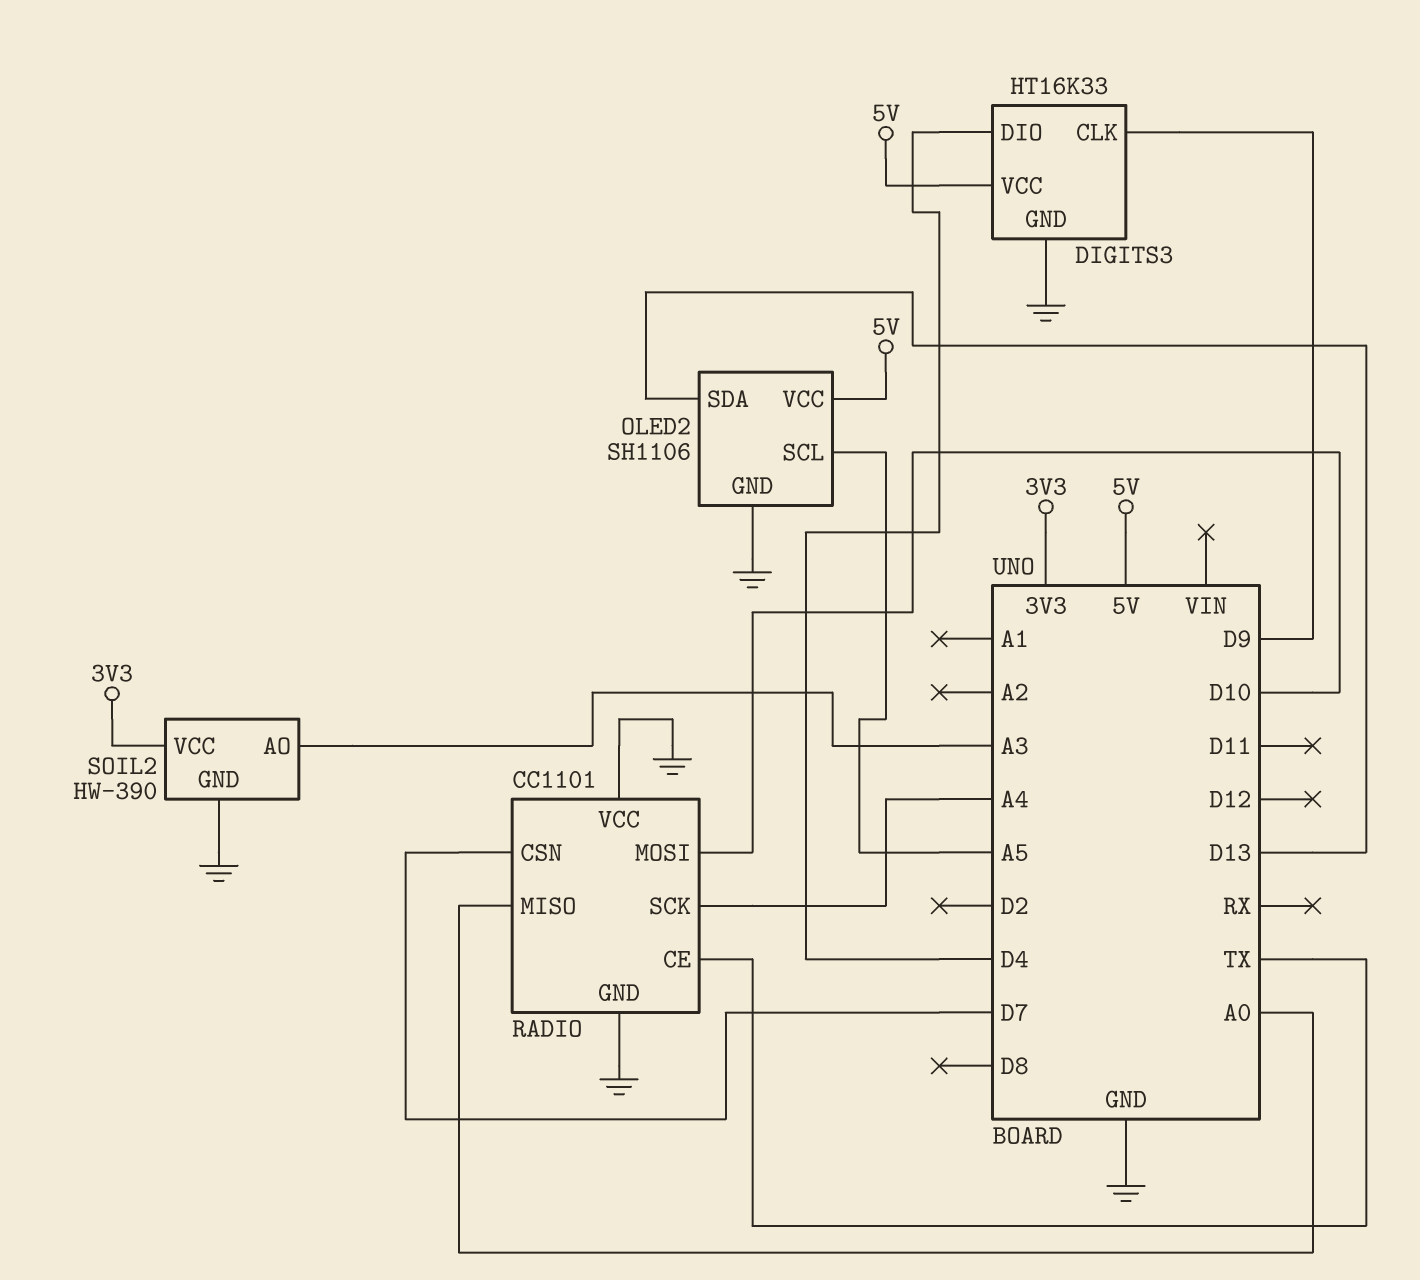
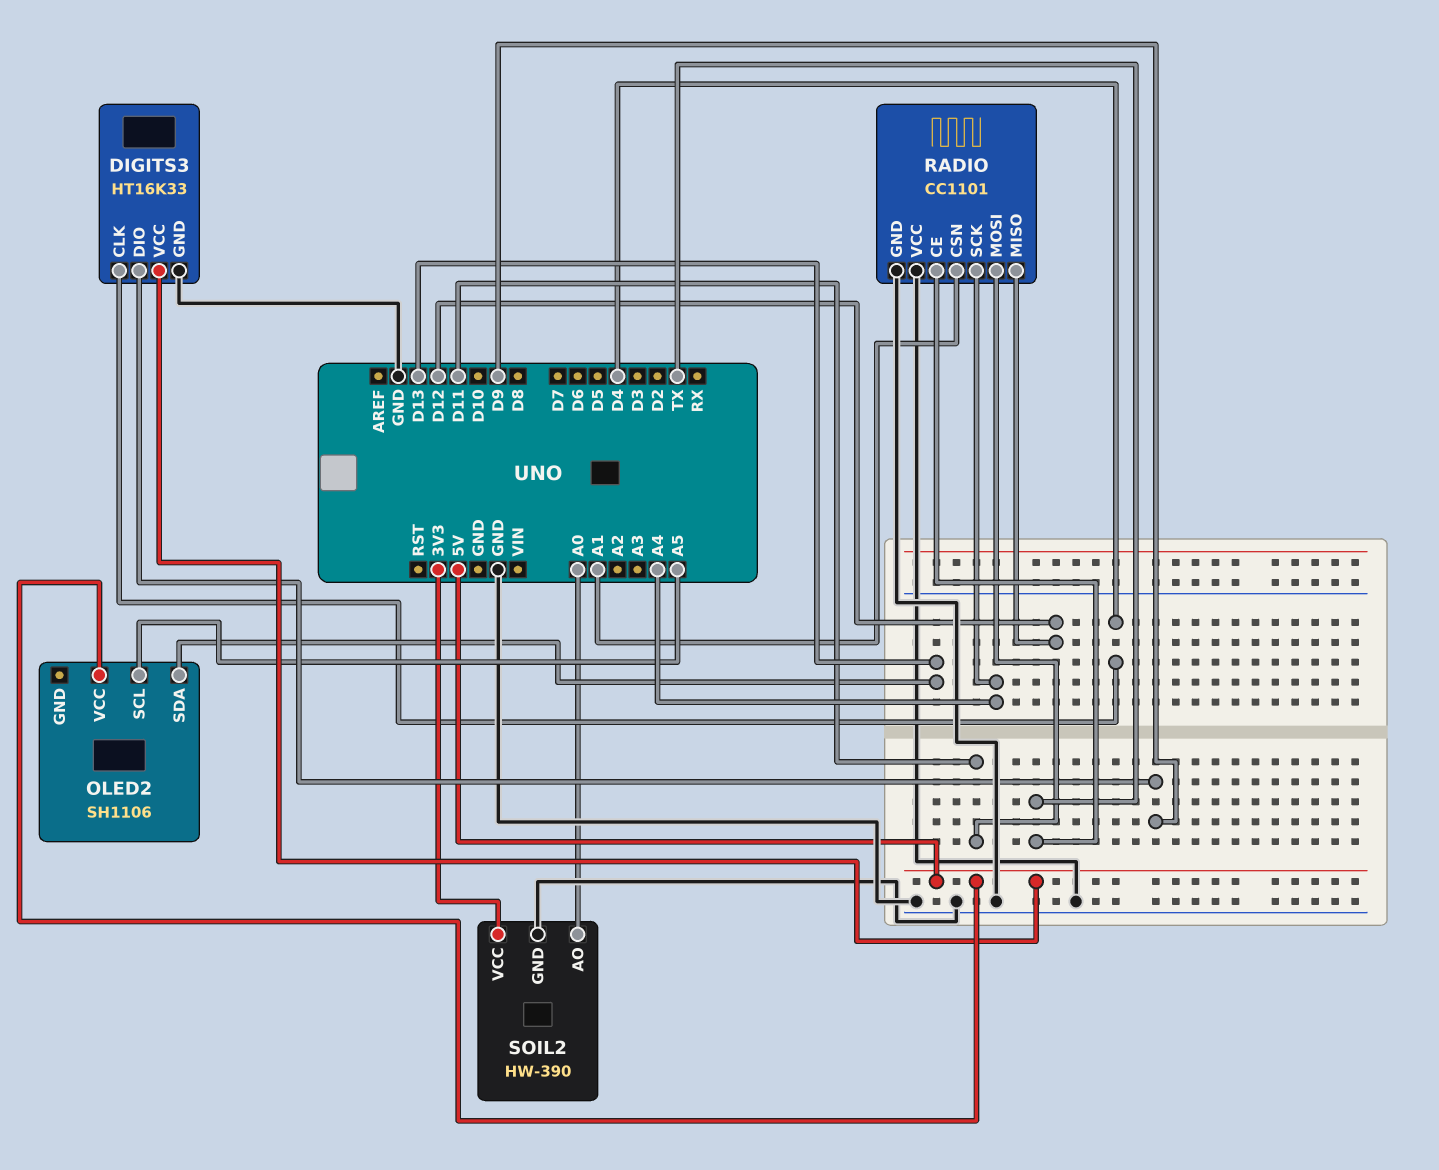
DIGITS3 pin CLK: D9 -> D4
DIGITS3 pin DIO: D4 -> D9
OLED2 pin GND: GND -> none
RADIO pin CSN: D7 -> A1
RADIO pin MISO: A0 -> D12
RADIO pin MOSI: D10 -> D11
SOIL2 pin AO: A3 -> A0

